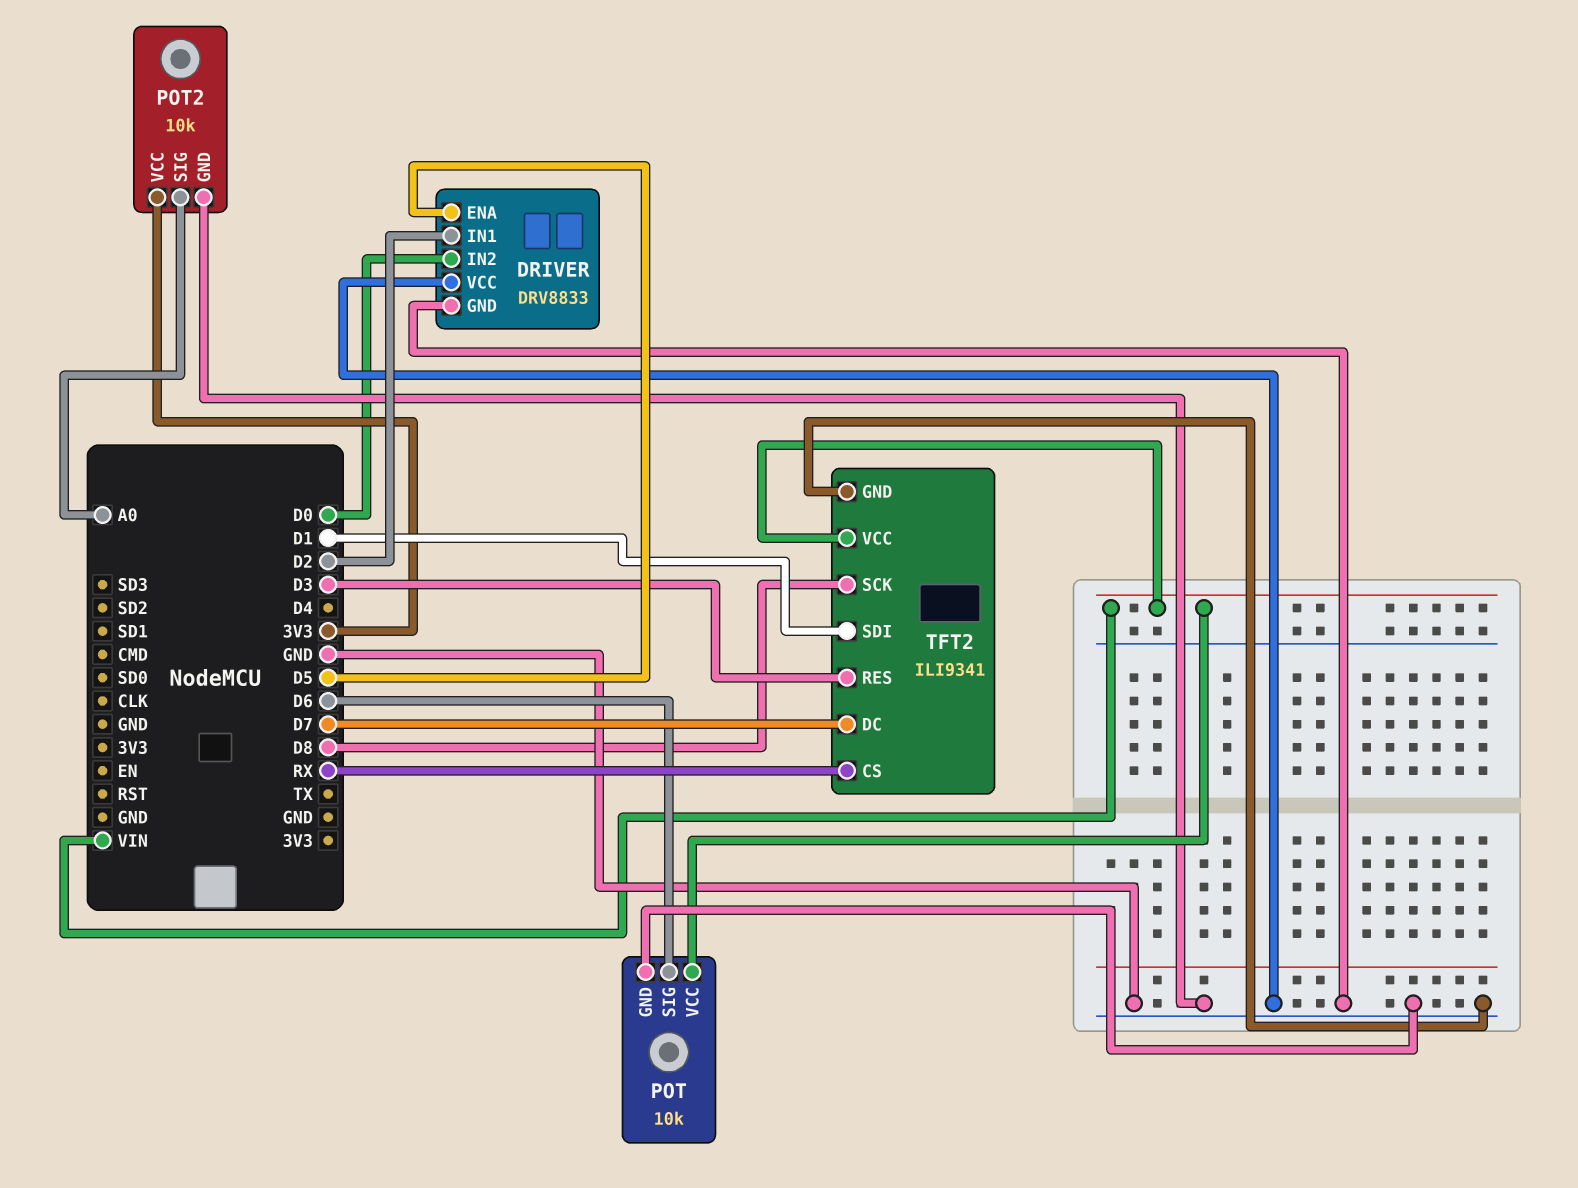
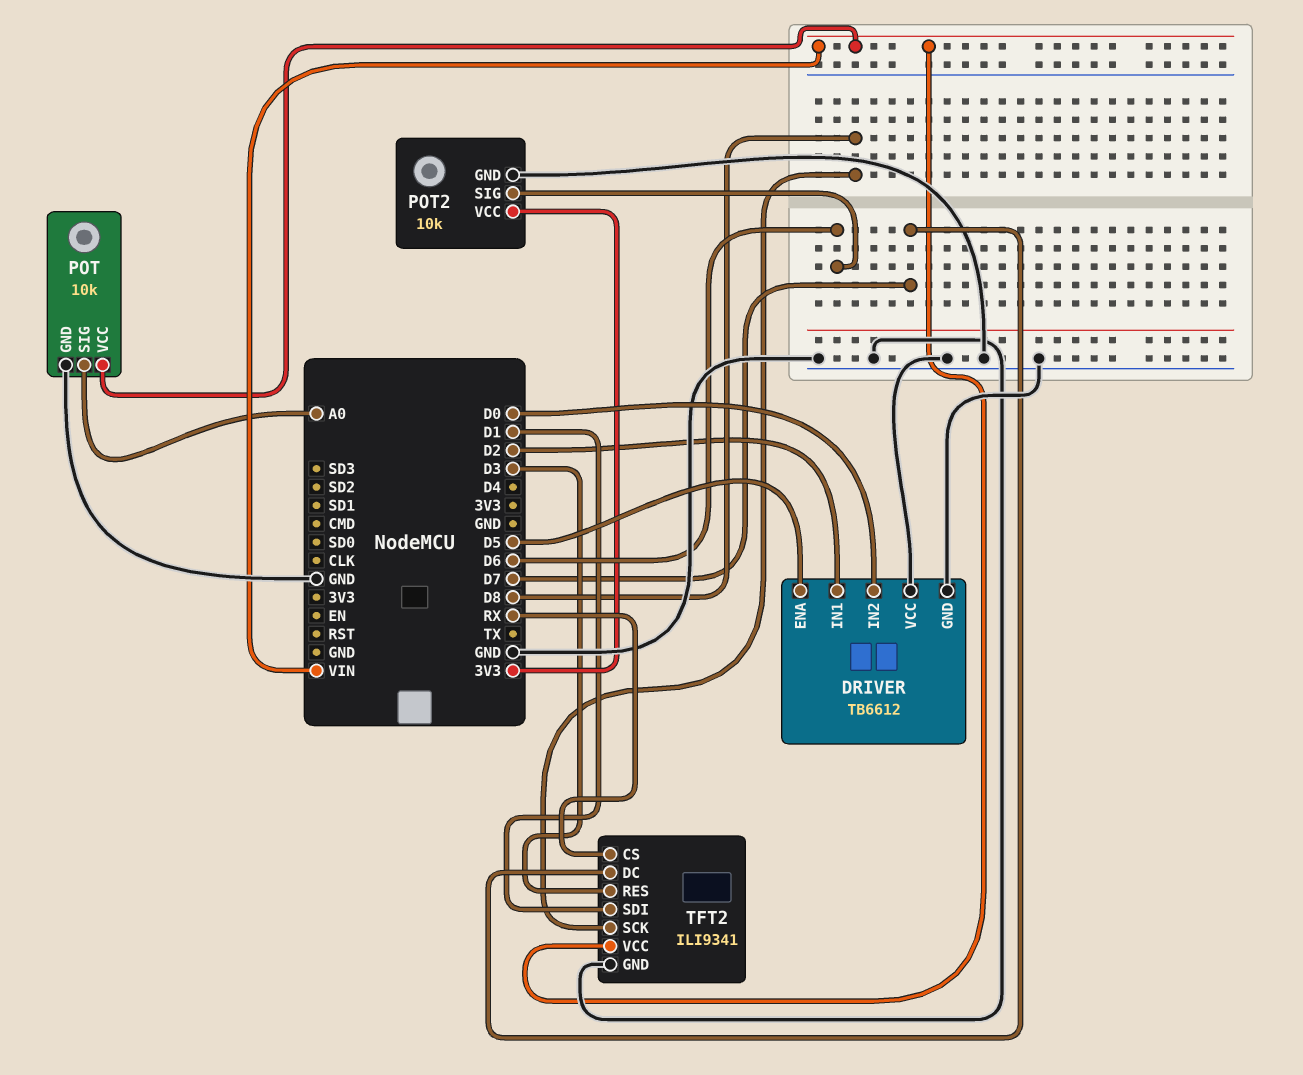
DRIVER: DRV8833 -> TB6612
POT pin SIG: D6 -> A0
POT2 pin SIG: A0 -> D6

